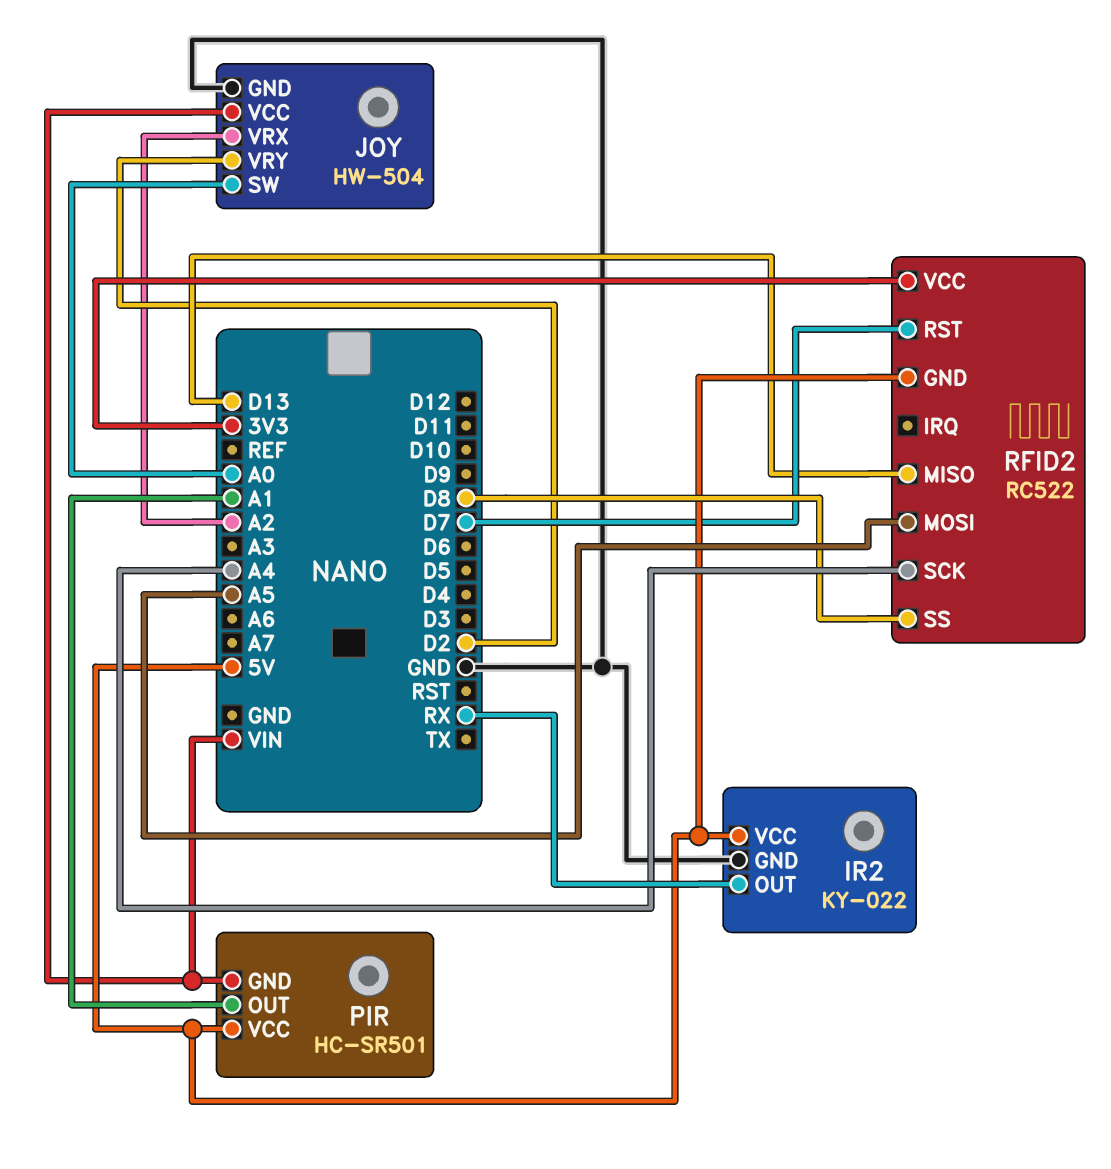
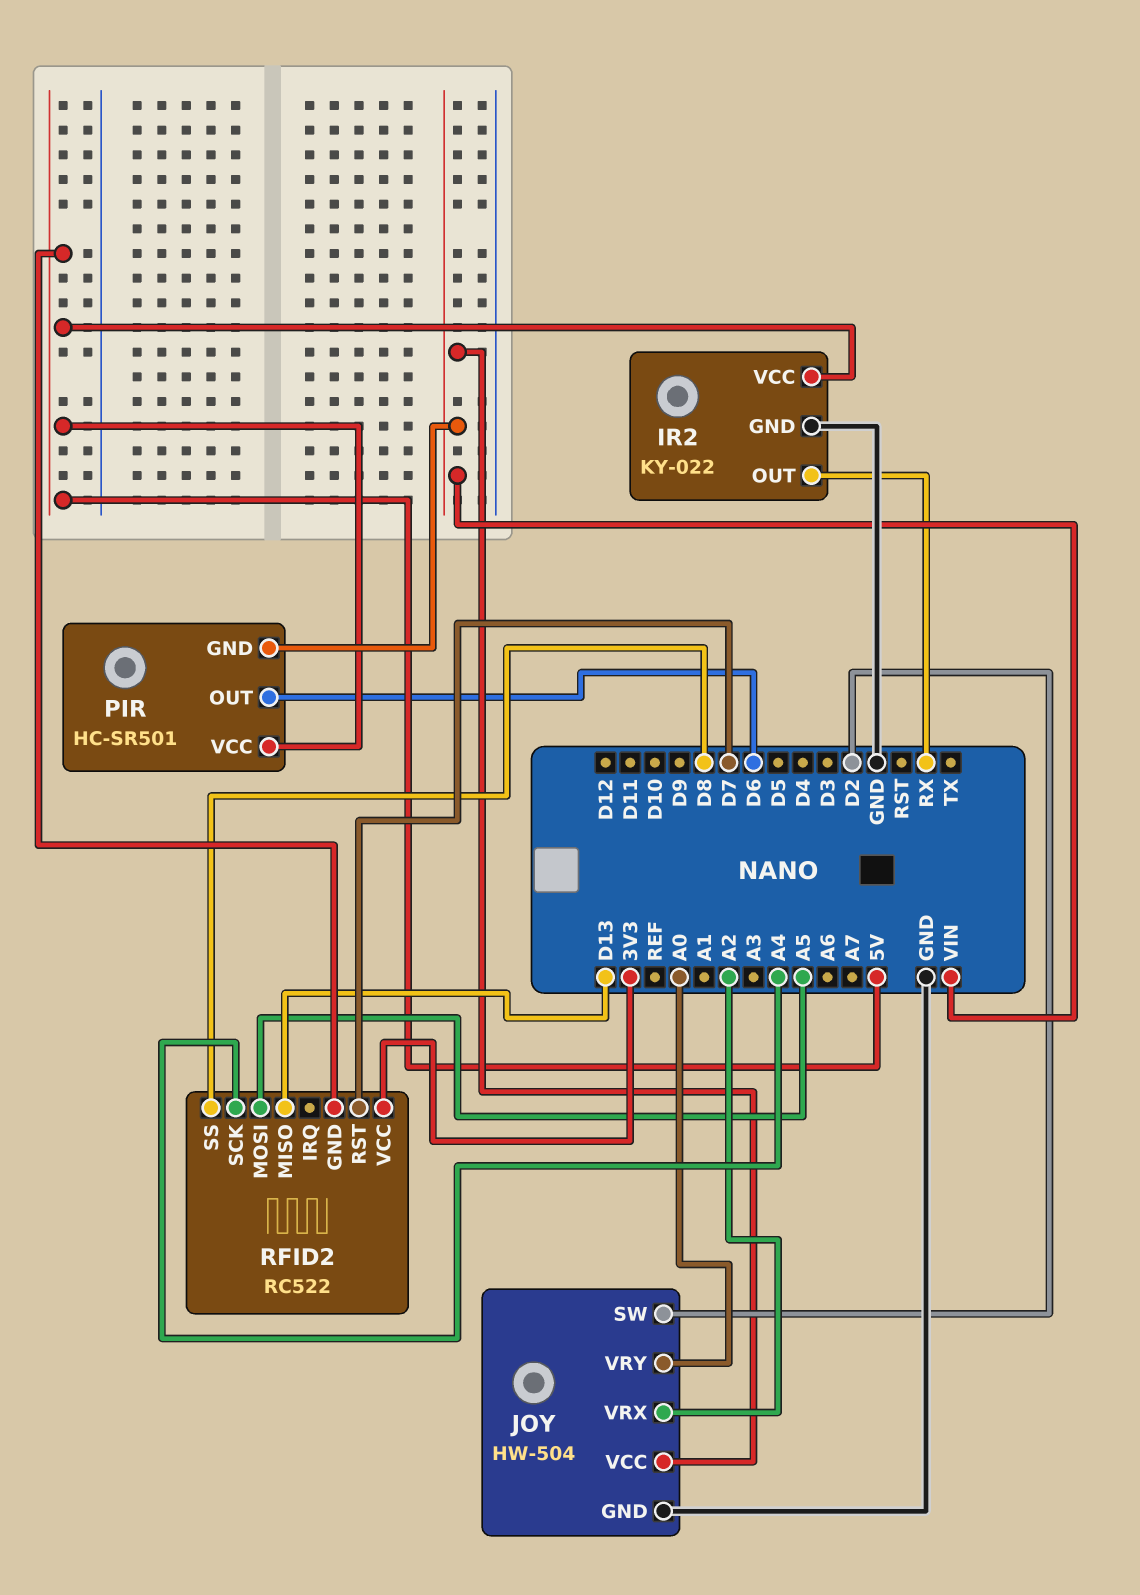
JOY pin SW: A0 -> D2
JOY pin VRY: D2 -> A0
PIR pin OUT: A1 -> D6

